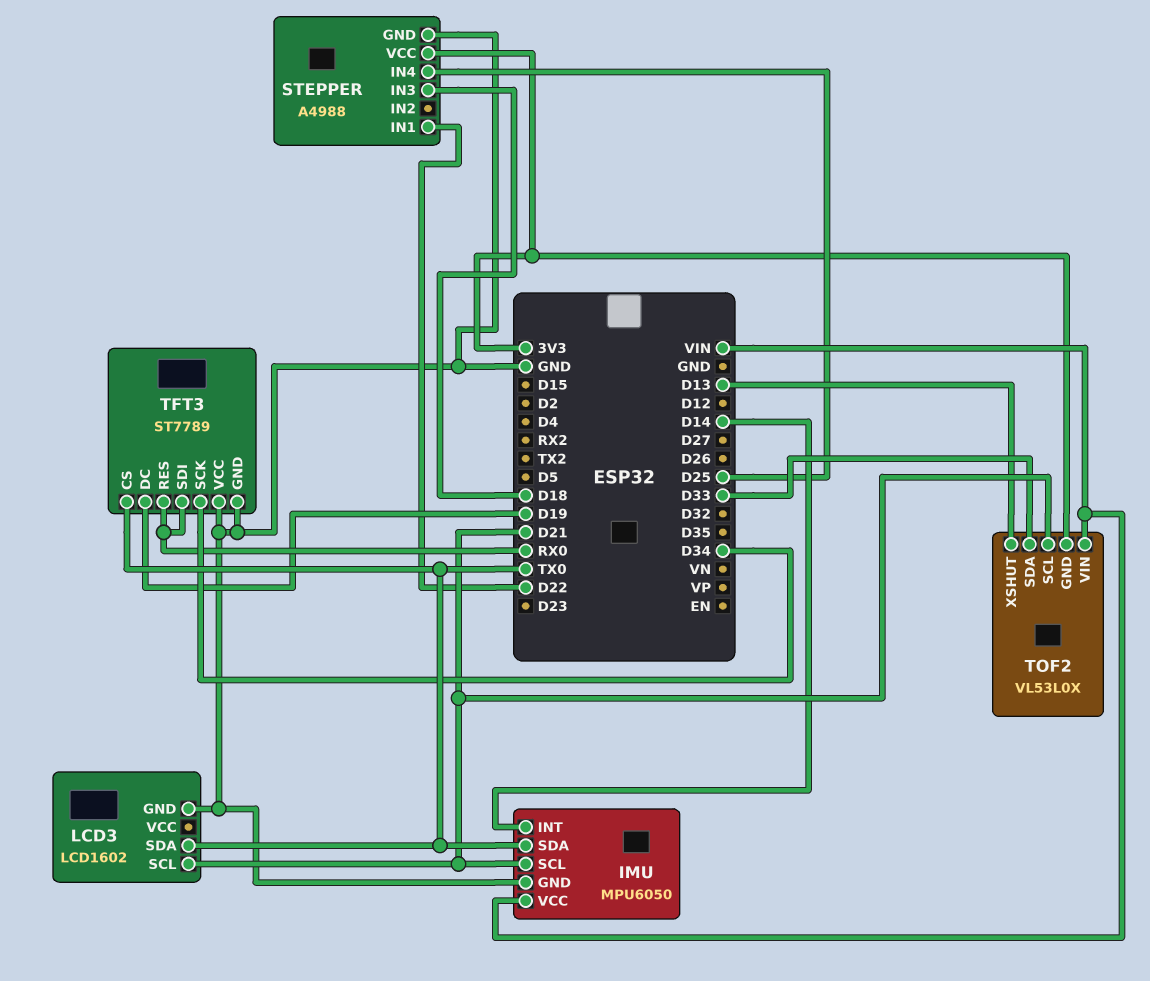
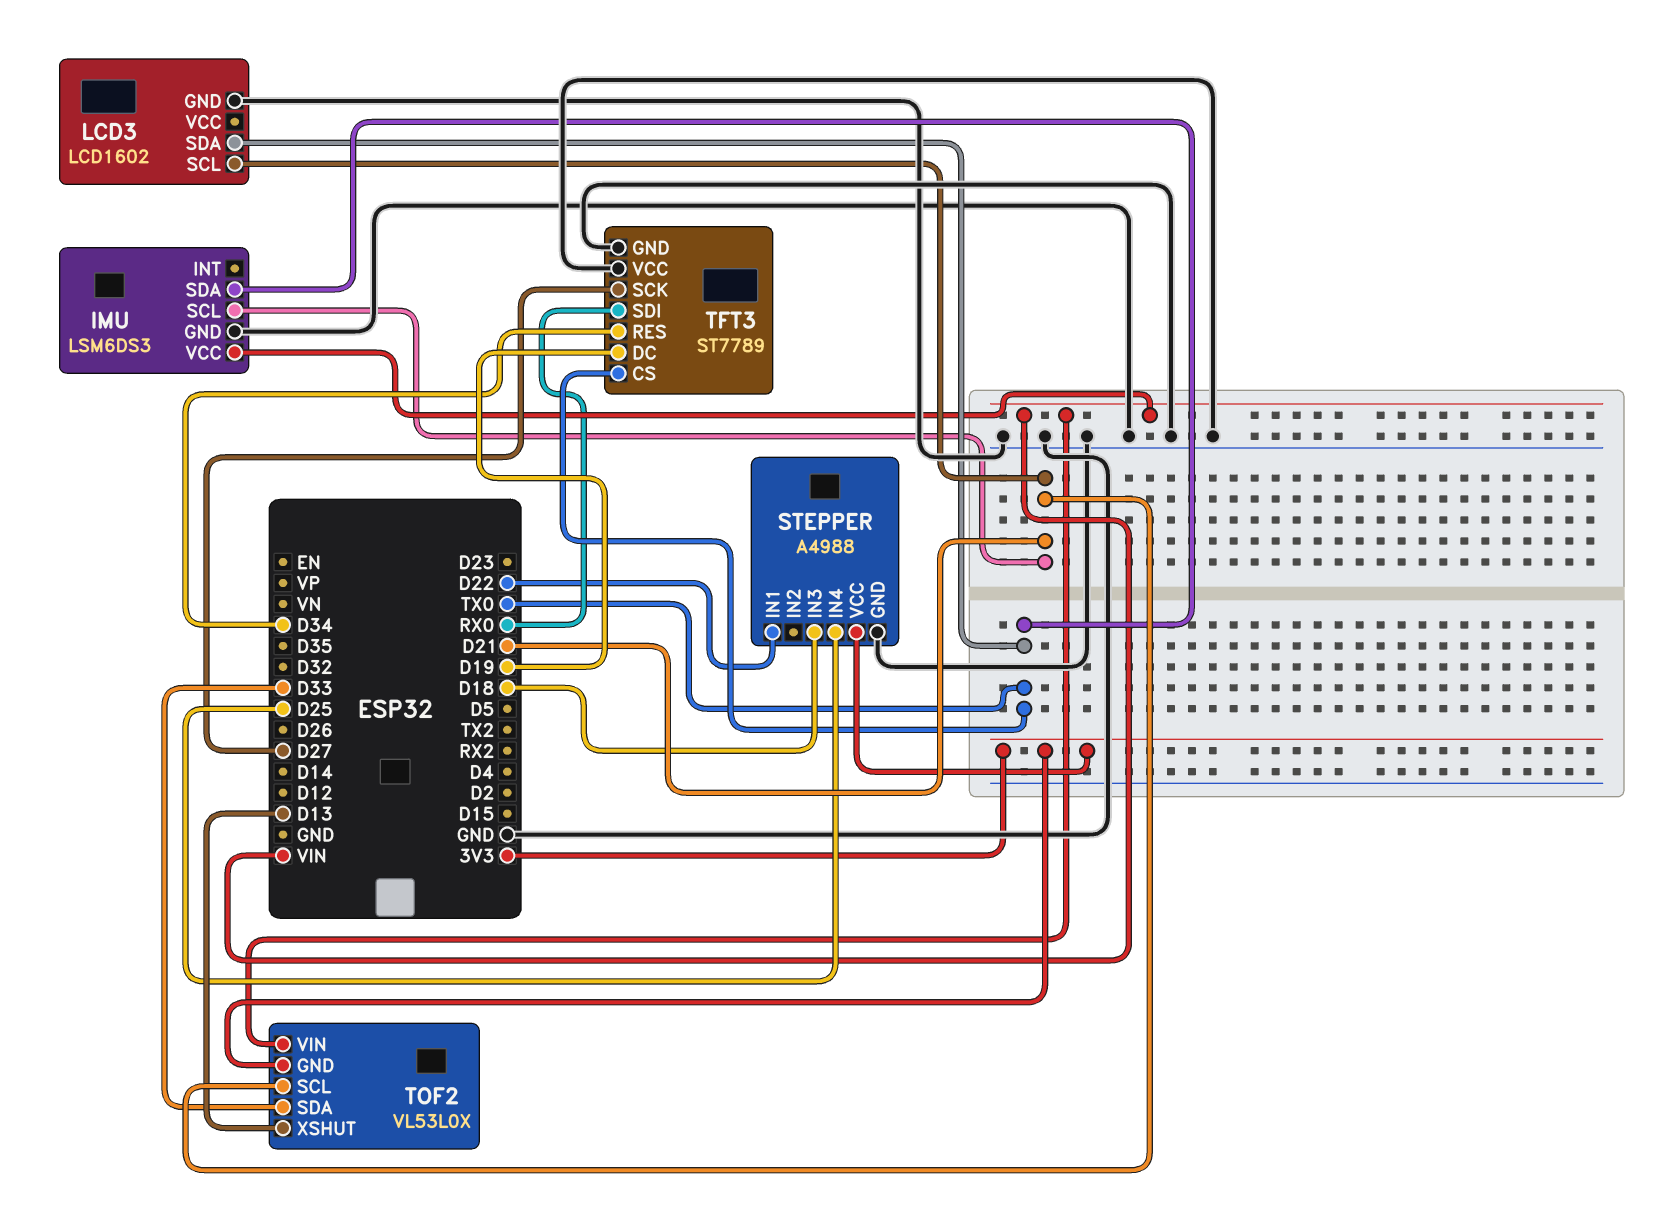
IMU: MPU6050 -> LSM6DS3
IMU pin INT: D14 -> none
TFT3 pin RES: RX0 -> D34
TFT3 pin SCK: D34 -> D27

